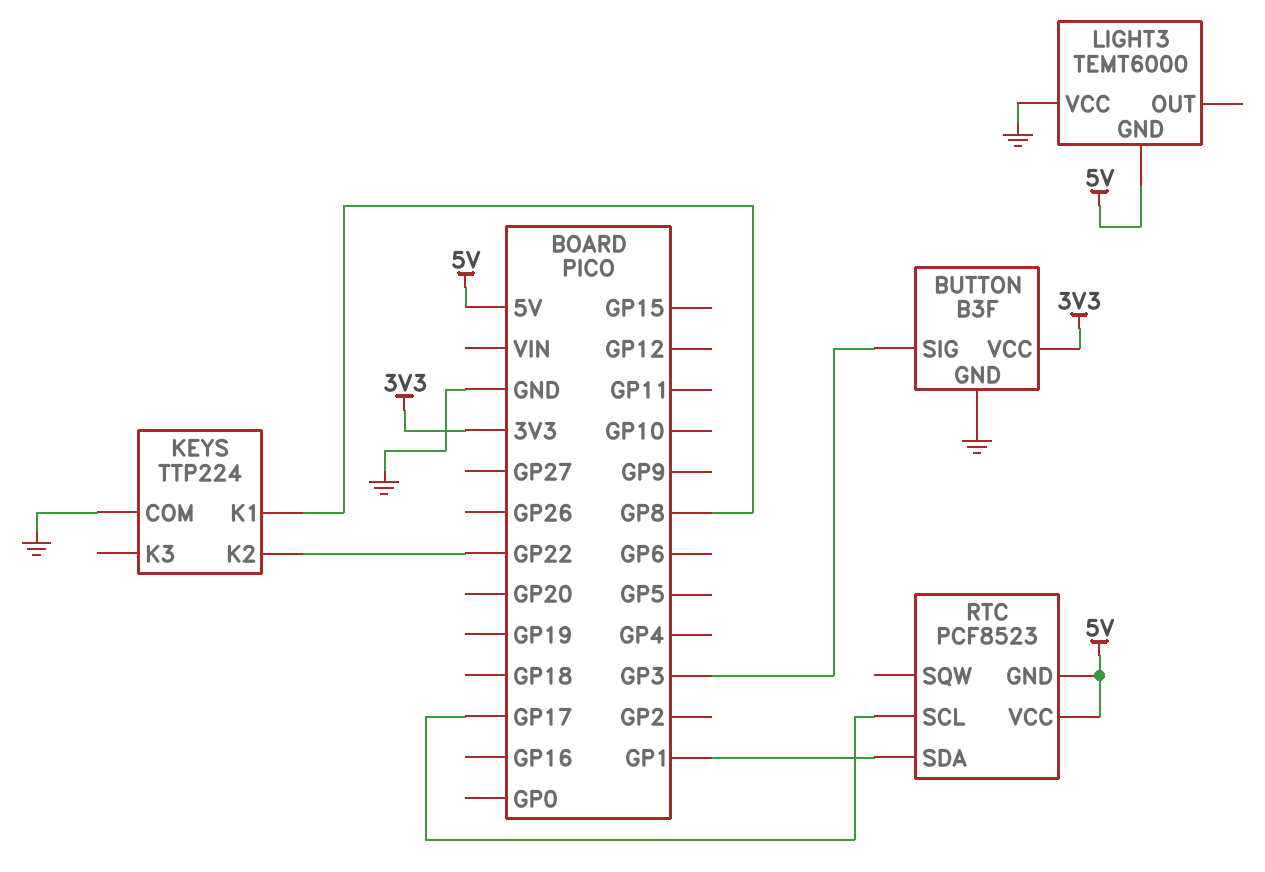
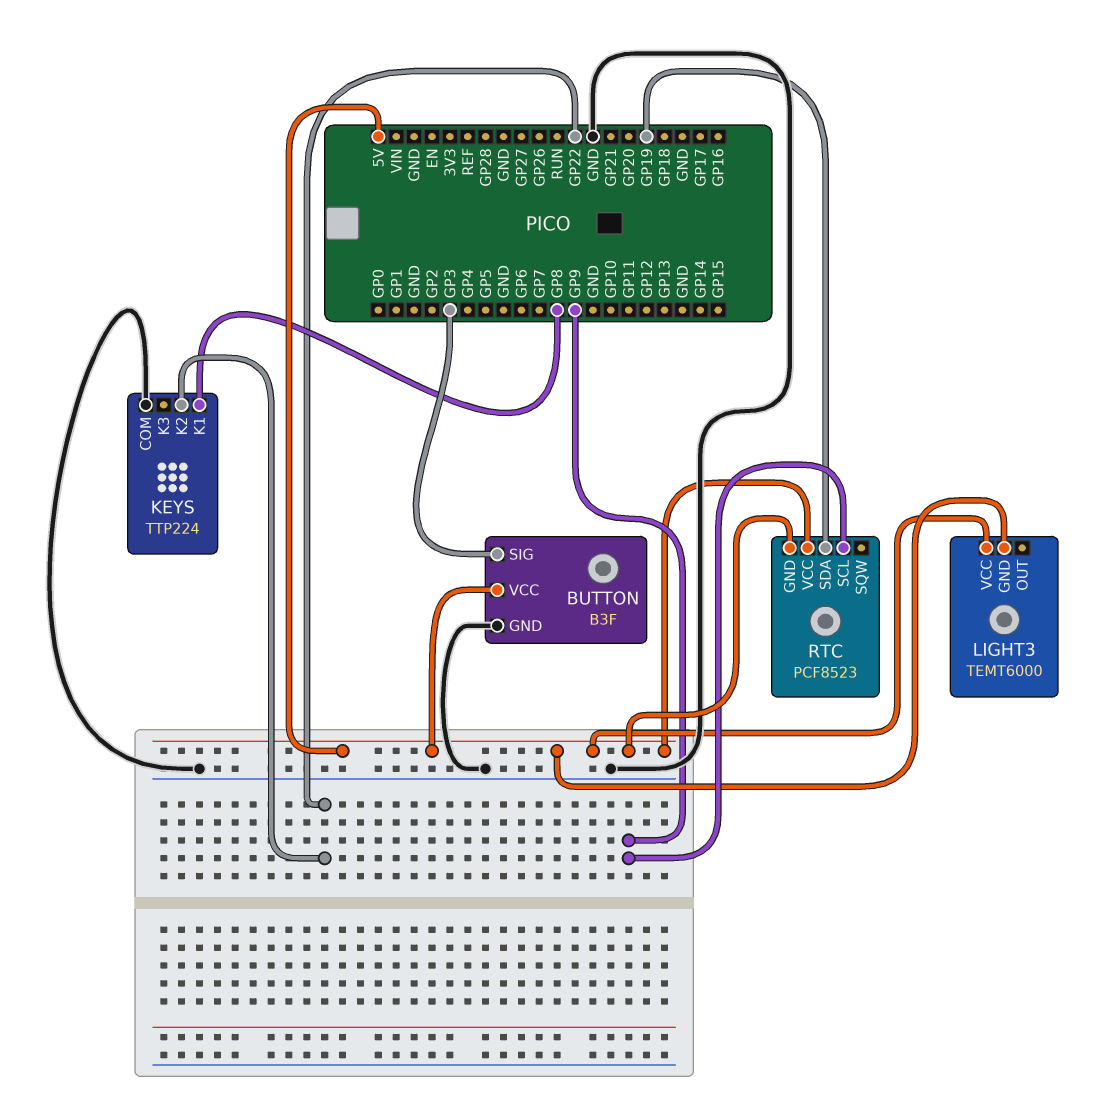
BUTTON pin VCC: 3V3 -> 5V
LIGHT3 pin VCC: GND -> 5V
RTC pin SCL: GP17 -> GP9
RTC pin SDA: GP1 -> GP19

